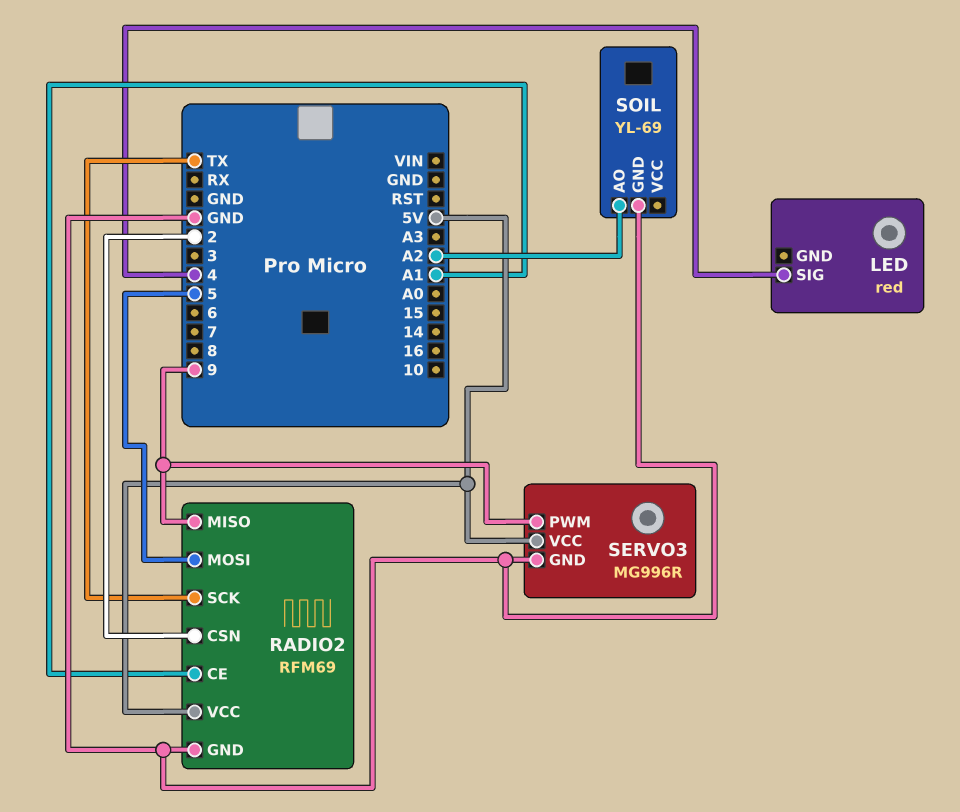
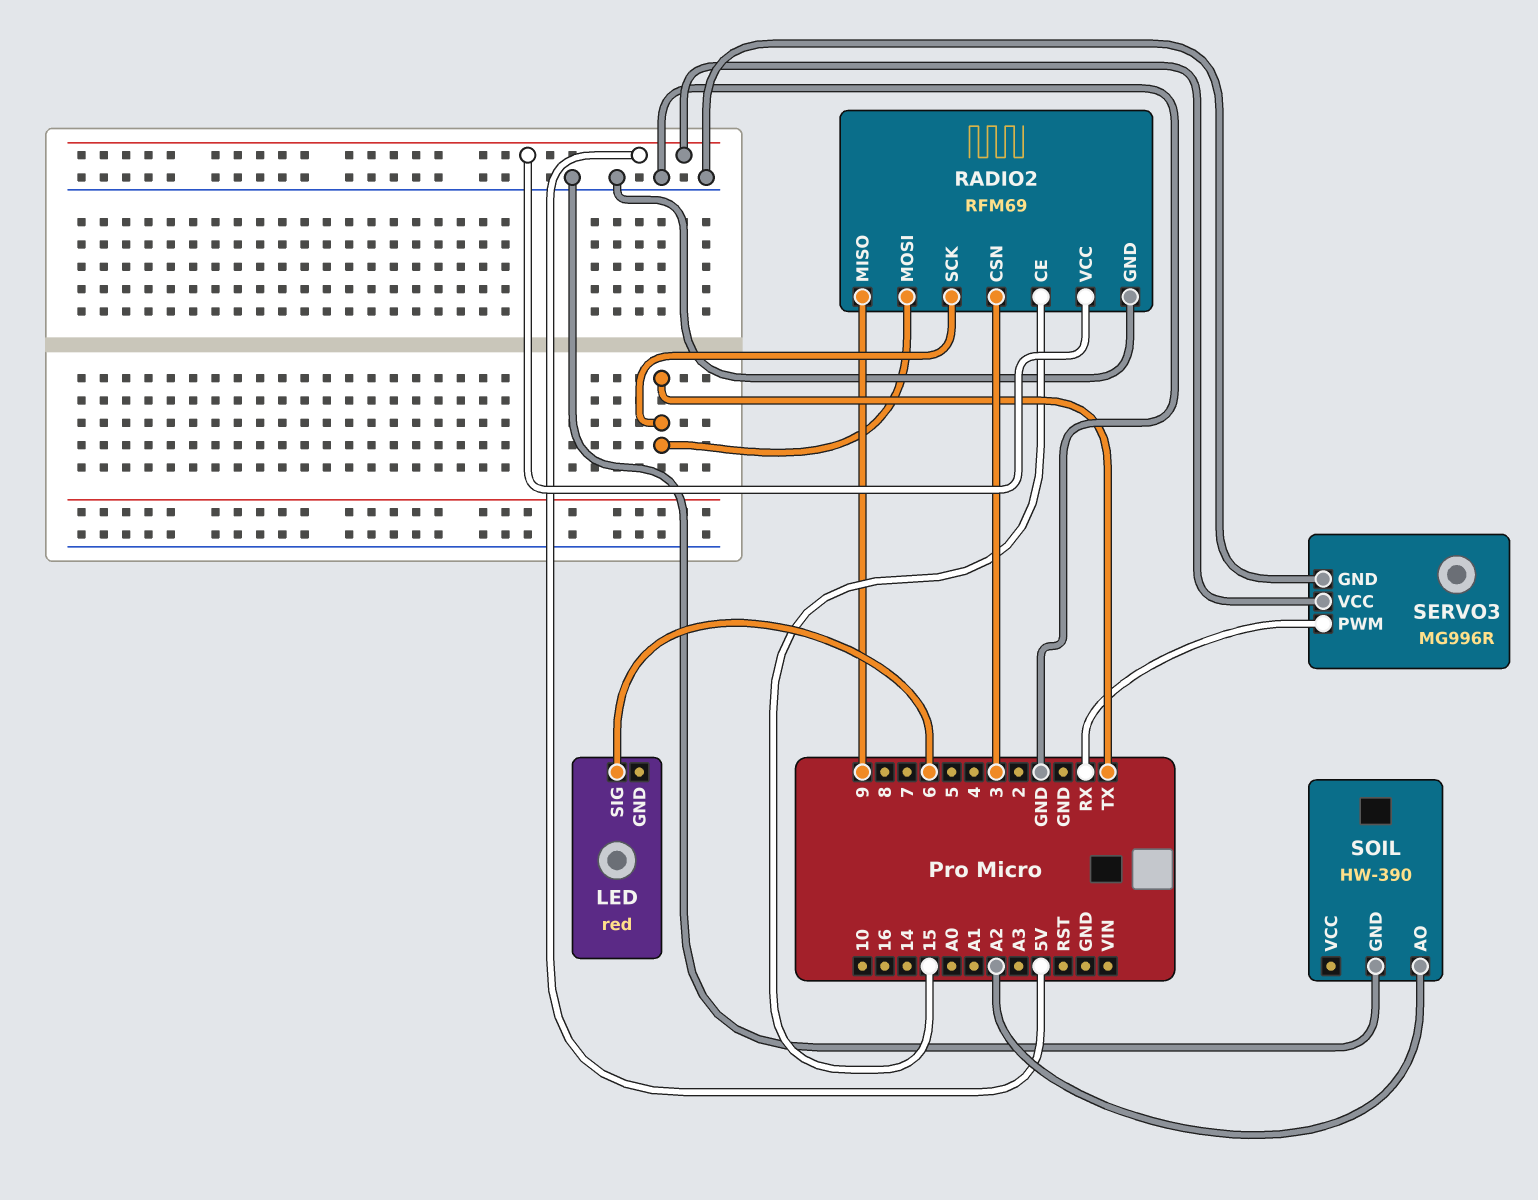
LED pin SIG: 4 -> 6
RADIO2 pin CE: A1 -> 15
RADIO2 pin CSN: 2 -> 3
RADIO2 pin MOSI: 5 -> TX
SERVO3 pin PWM: 9 -> RX
SOIL: YL-69 -> HW-390

